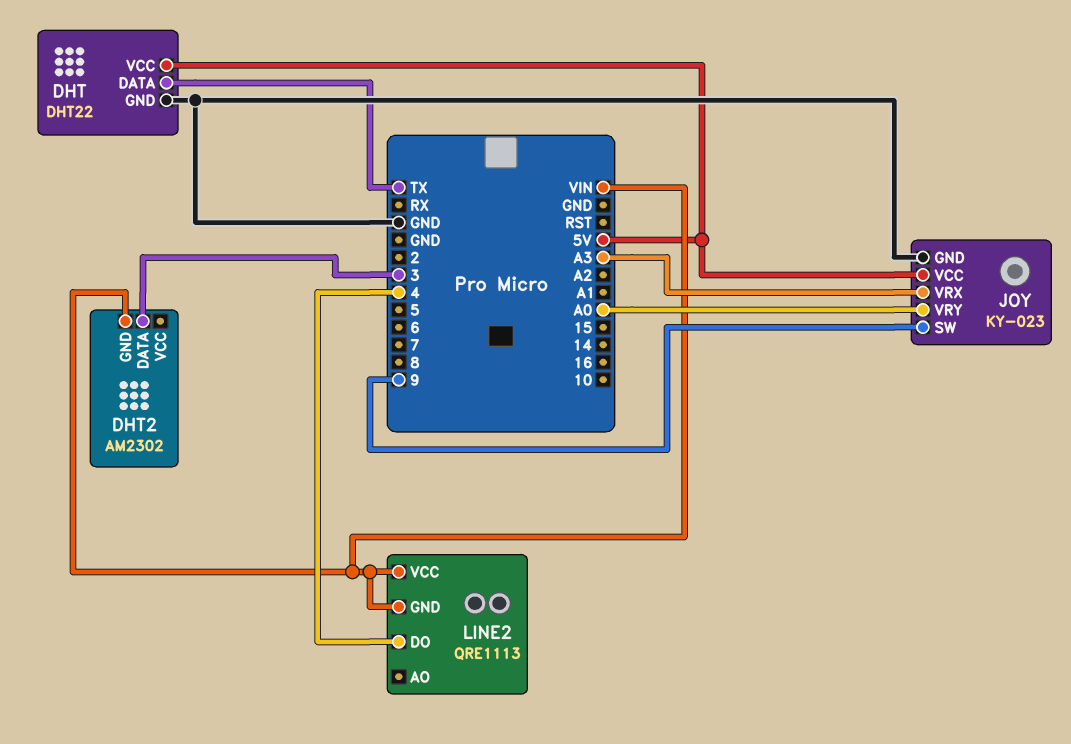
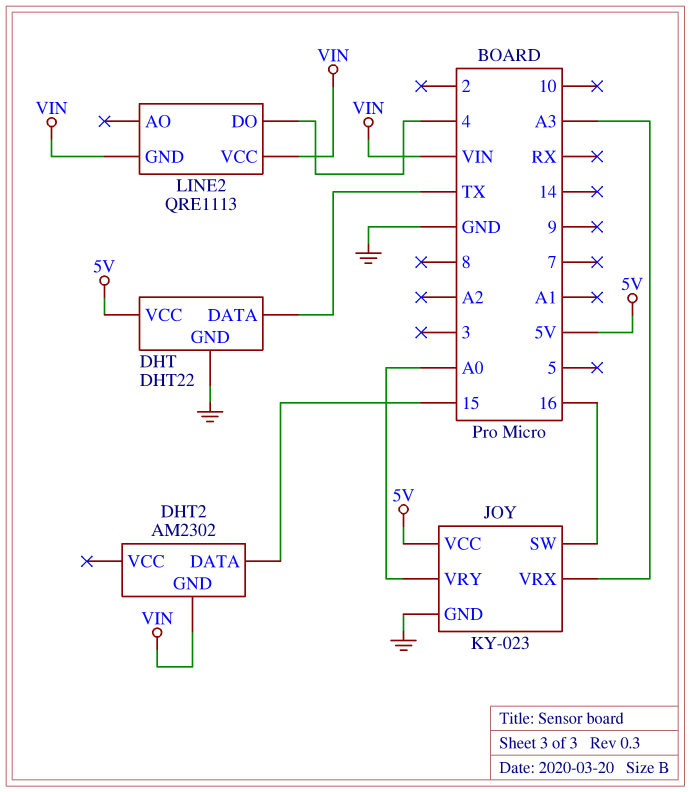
DHT2 pin DATA: 3 -> 15
JOY pin SW: 9 -> 16

